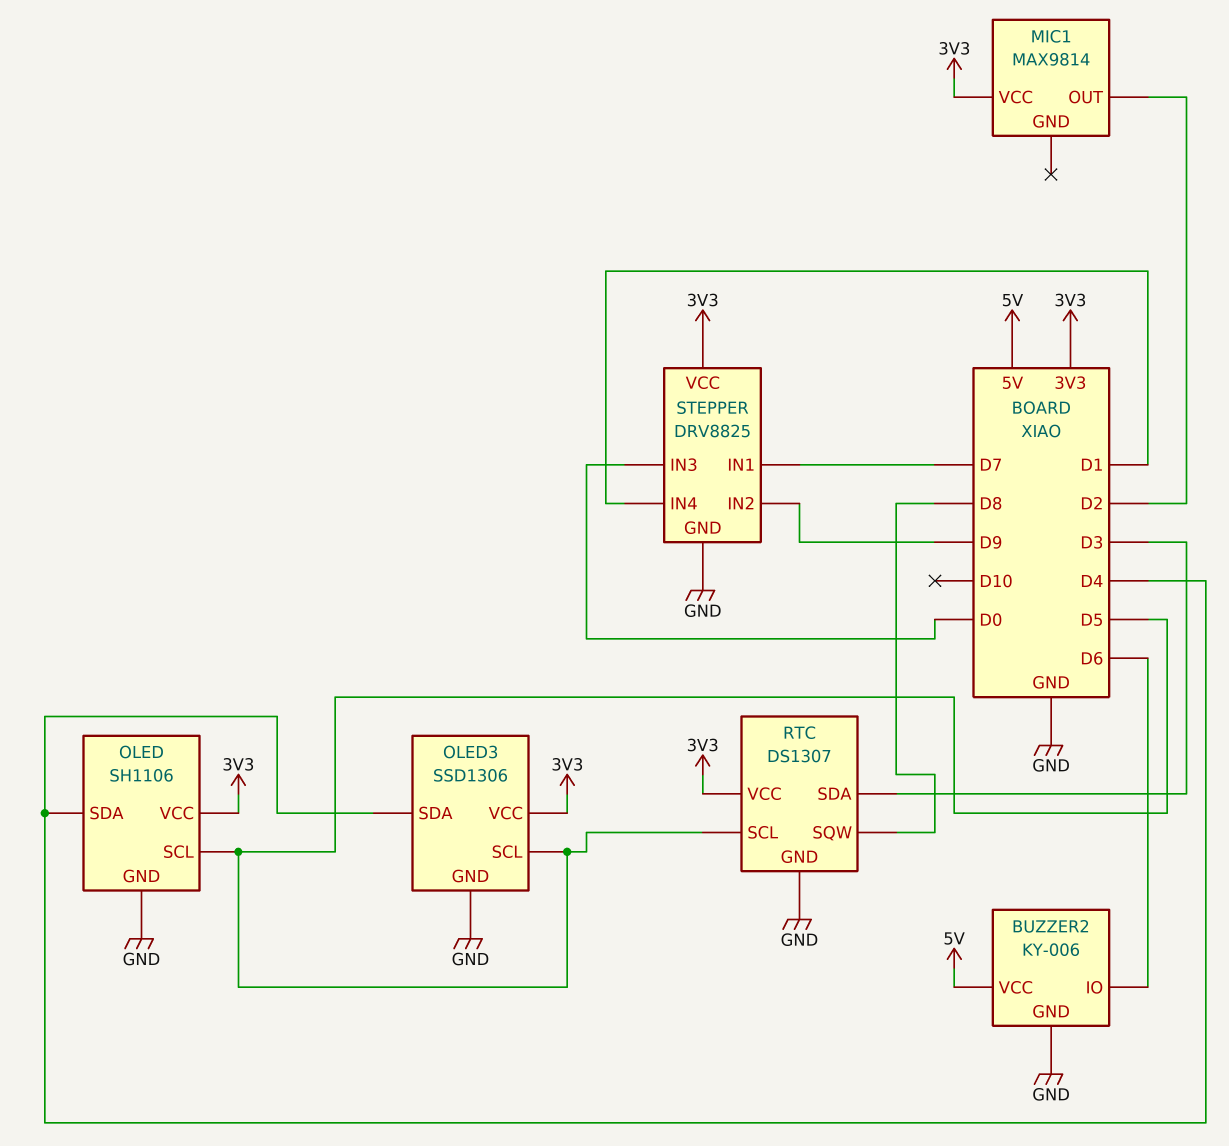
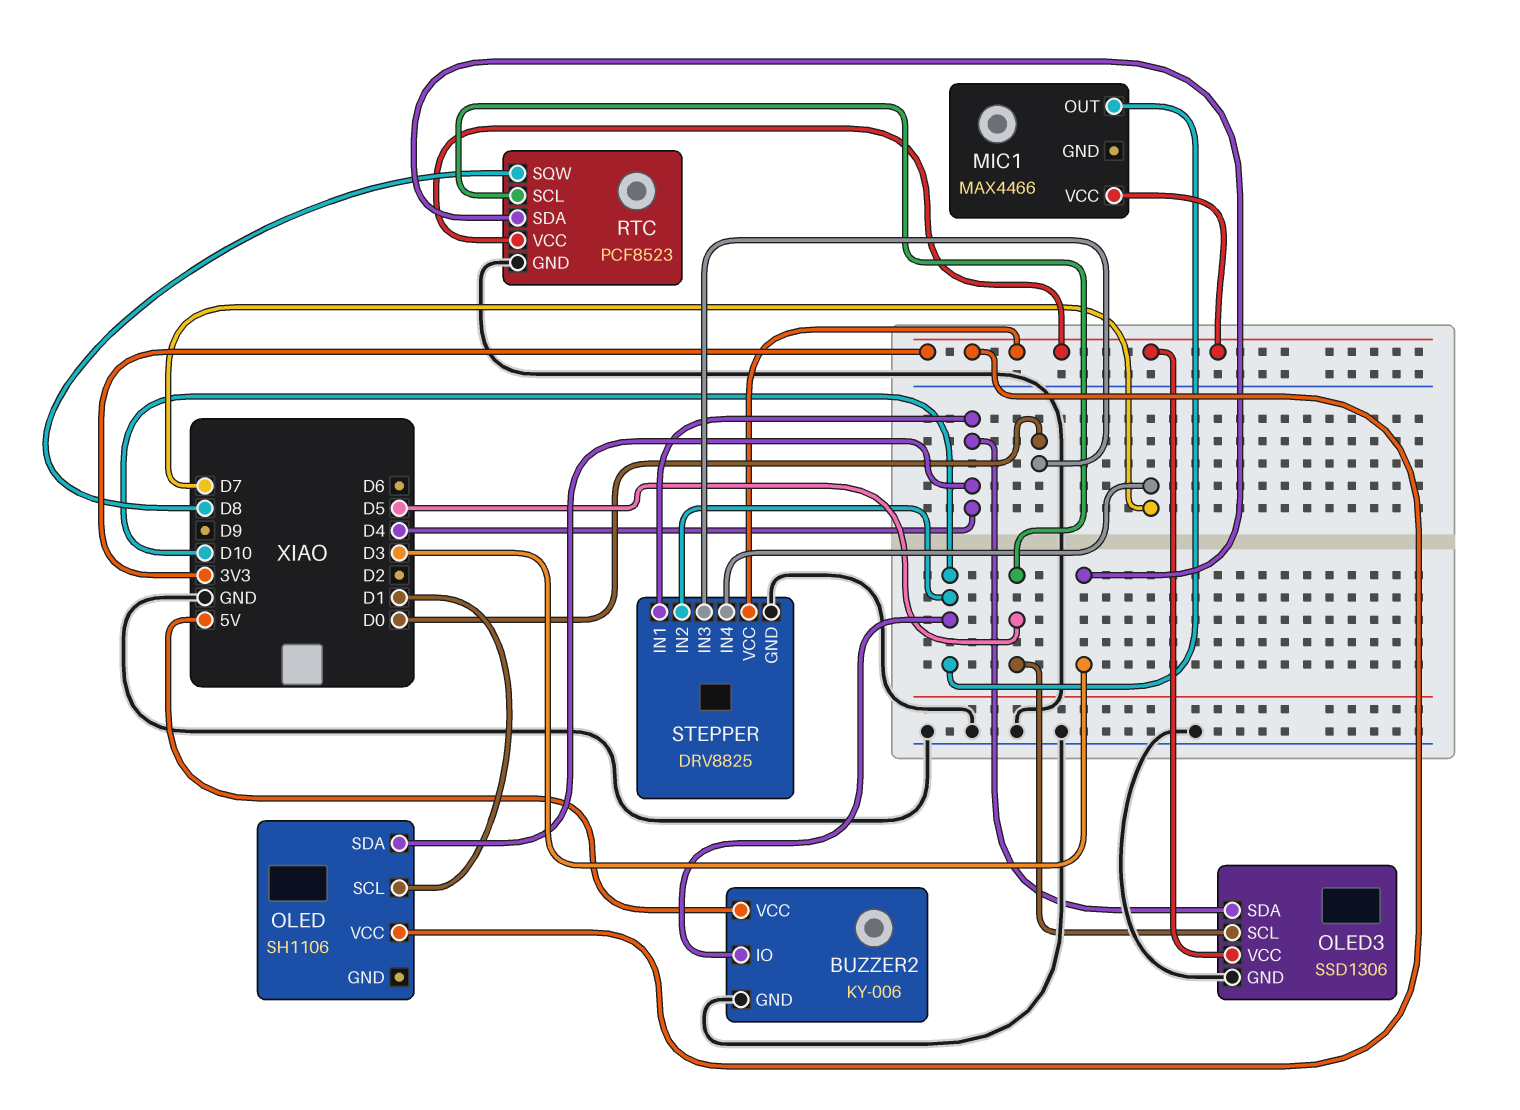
BUZZER2 pin IO: D6 -> D10
MIC1: MAX9814 -> MAX4466
MIC1 pin OUT: D2 -> D10
OLED pin GND: GND -> none
OLED pin SCL: D5 -> D1
RTC: DS1307 -> PCF8523
STEPPER pin IN1: D7 -> D4
STEPPER pin IN2: D9 -> D10
STEPPER pin IN4: D1 -> D7

